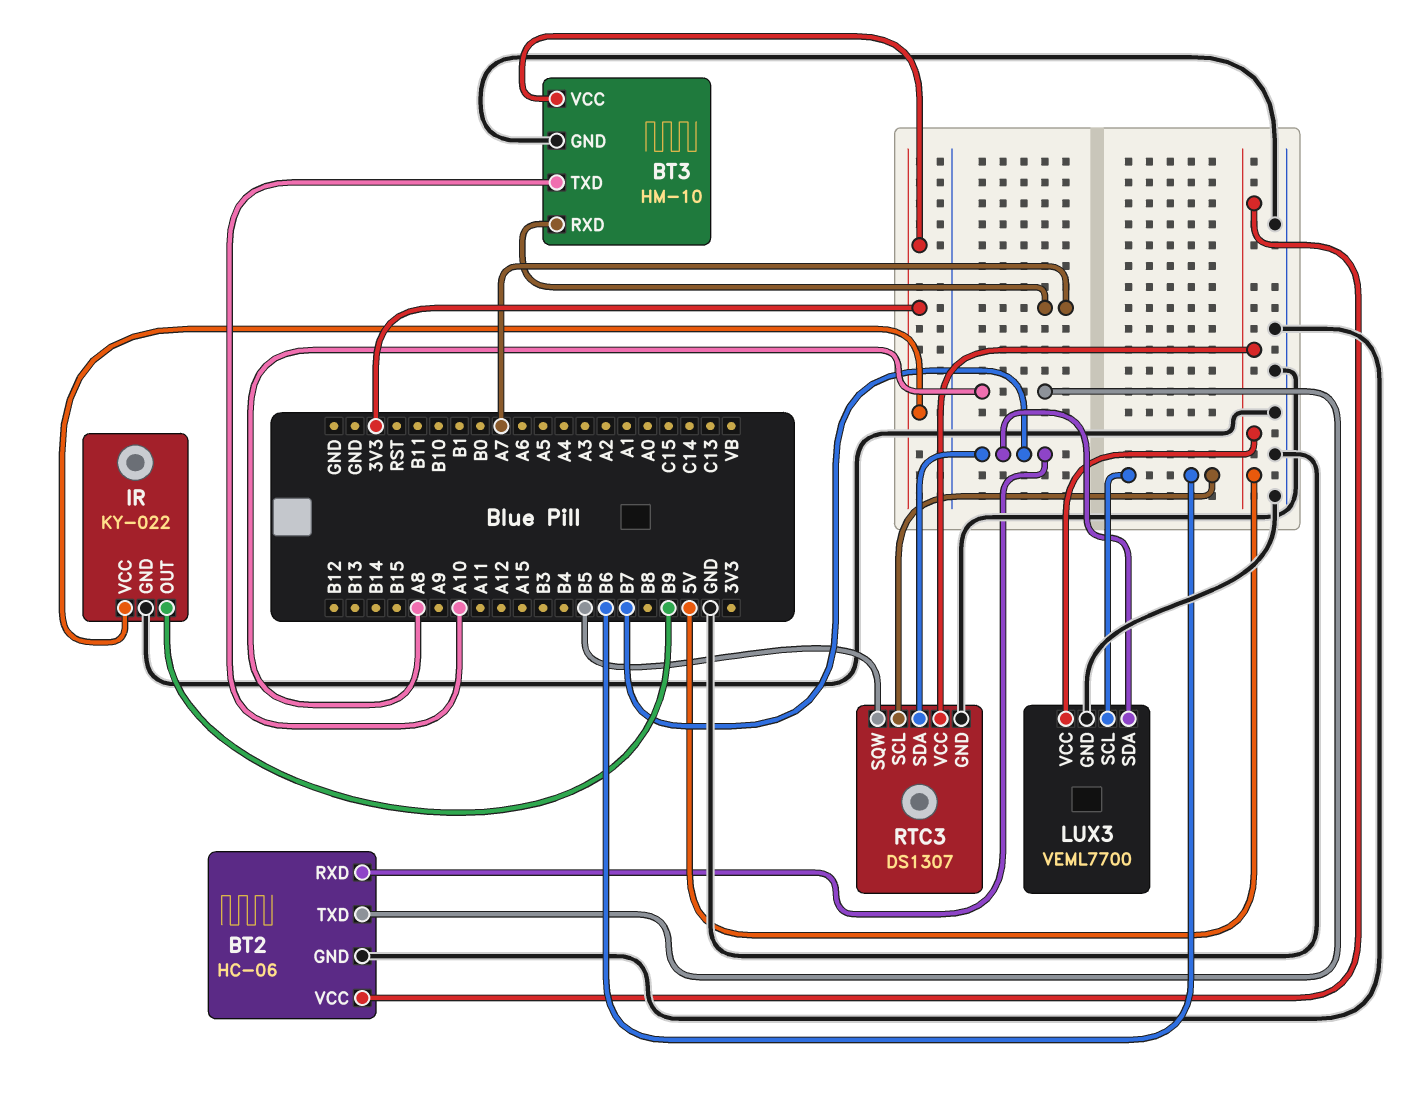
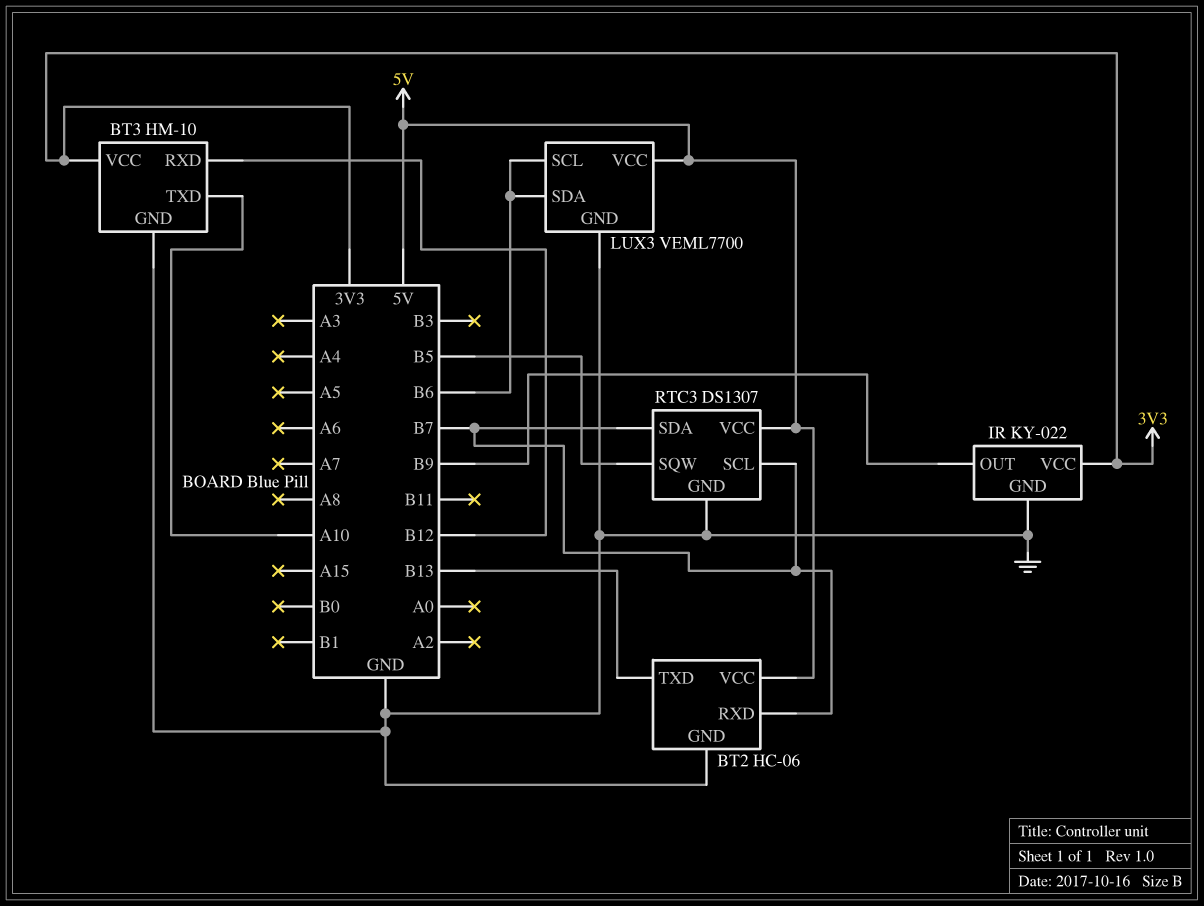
BT2 pin TXD: A8 -> B13
BT3 pin RXD: A7 -> B12
LUX3 pin SDA: B7 -> B6
RTC3 pin SCL: B6 -> B7

